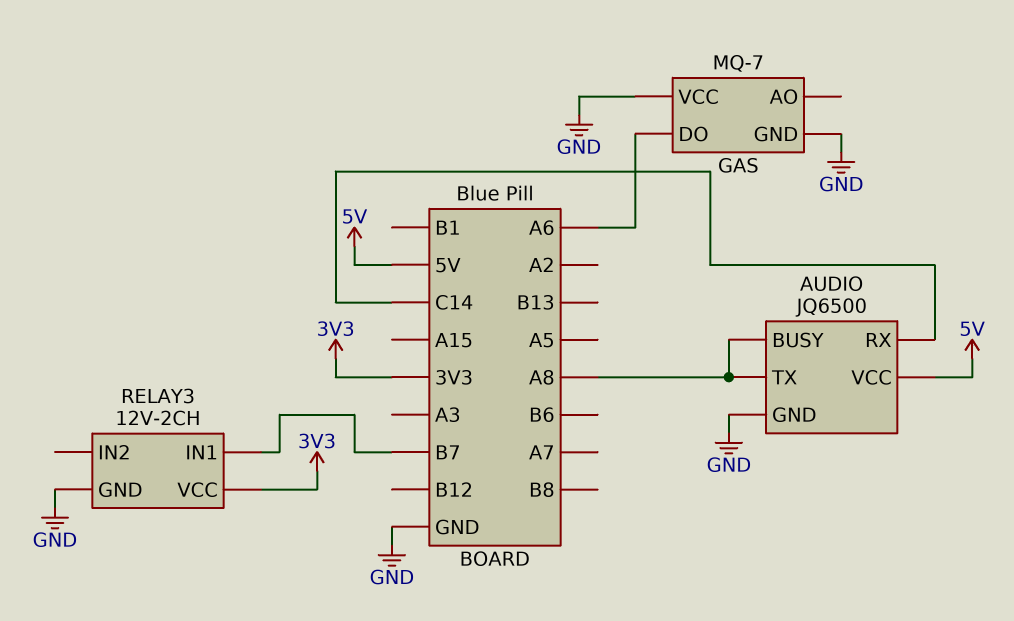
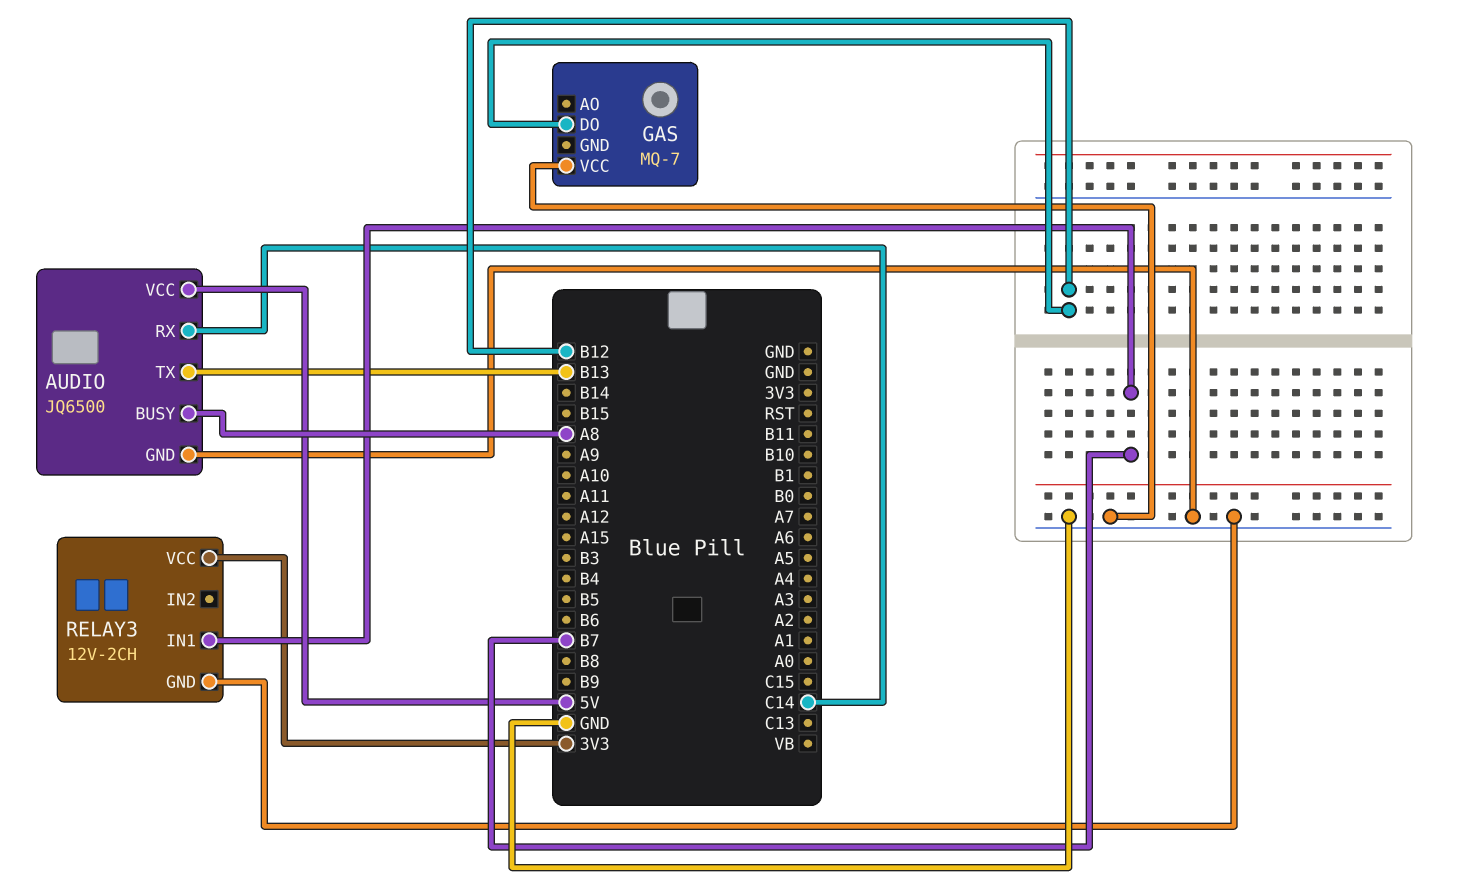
AUDIO pin TX: A8 -> B13
GAS pin DO: A6 -> B12
GAS pin GND: GND -> none

